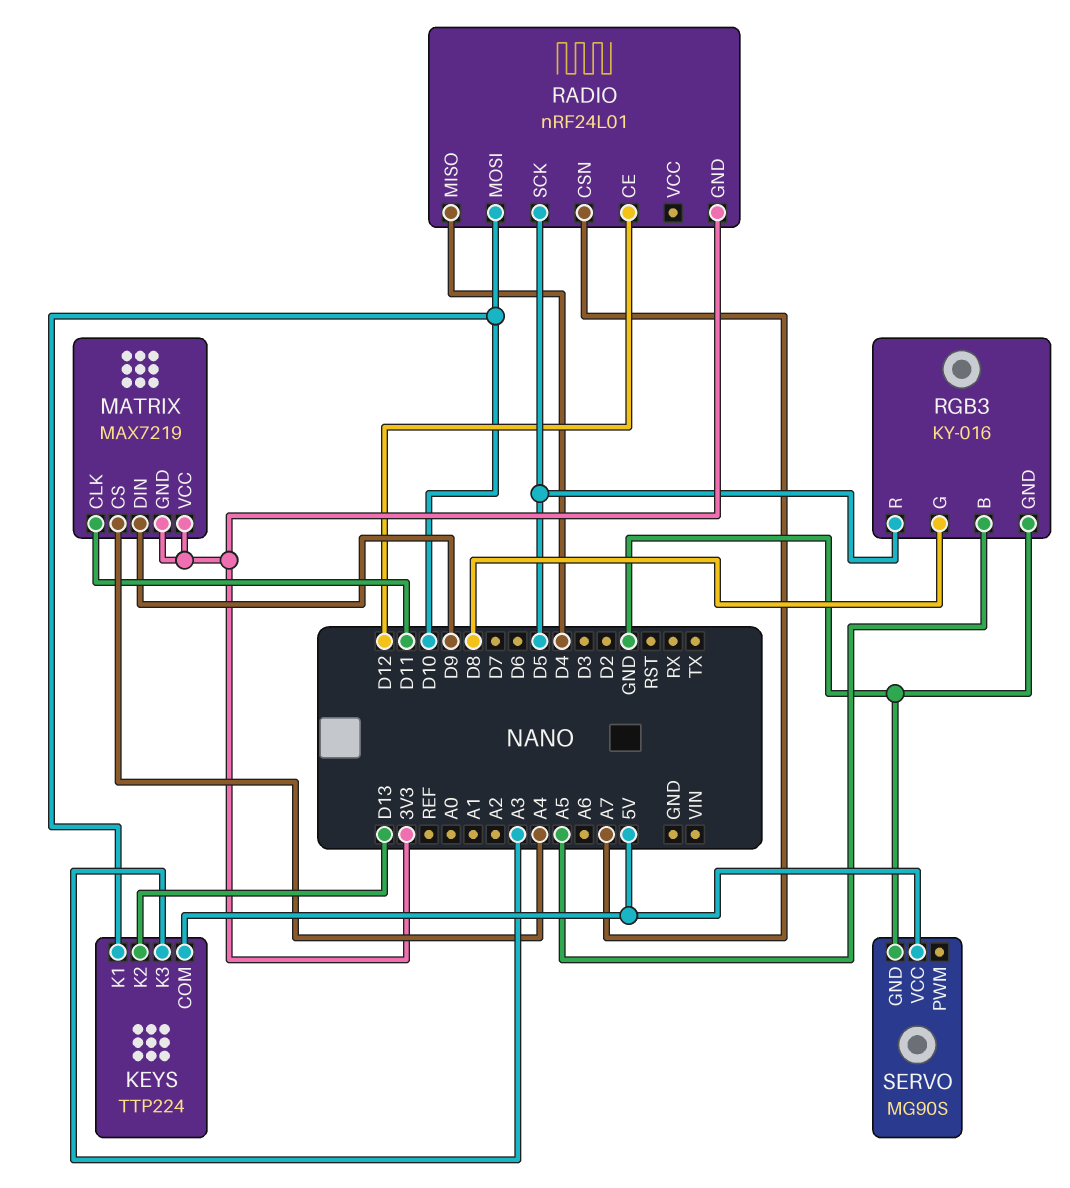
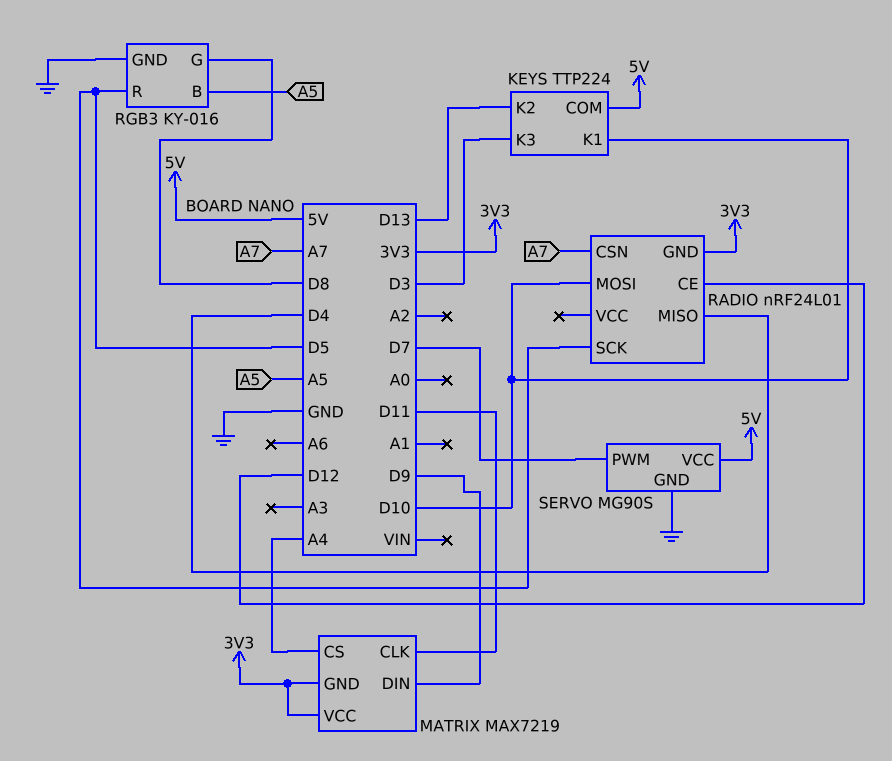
KEYS pin K3: A3 -> D3
SERVO pin PWM: none -> D7

